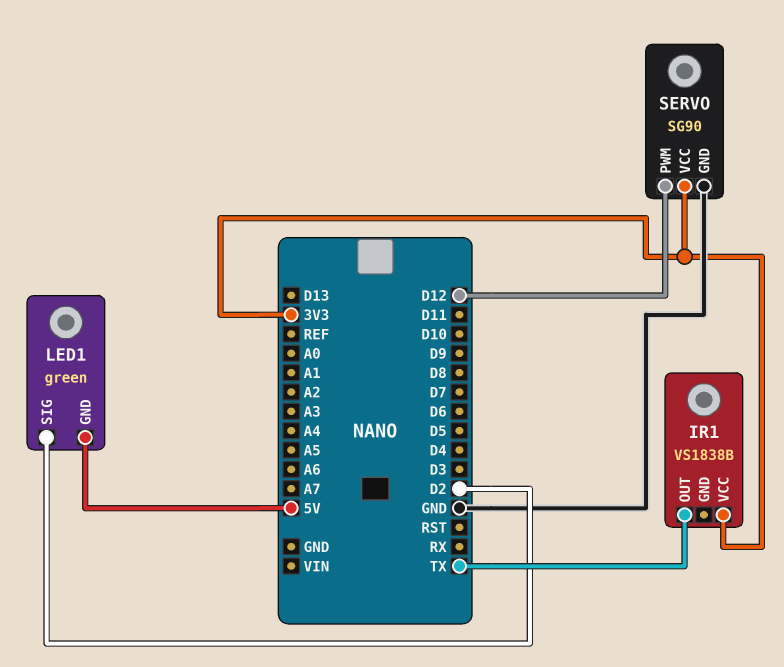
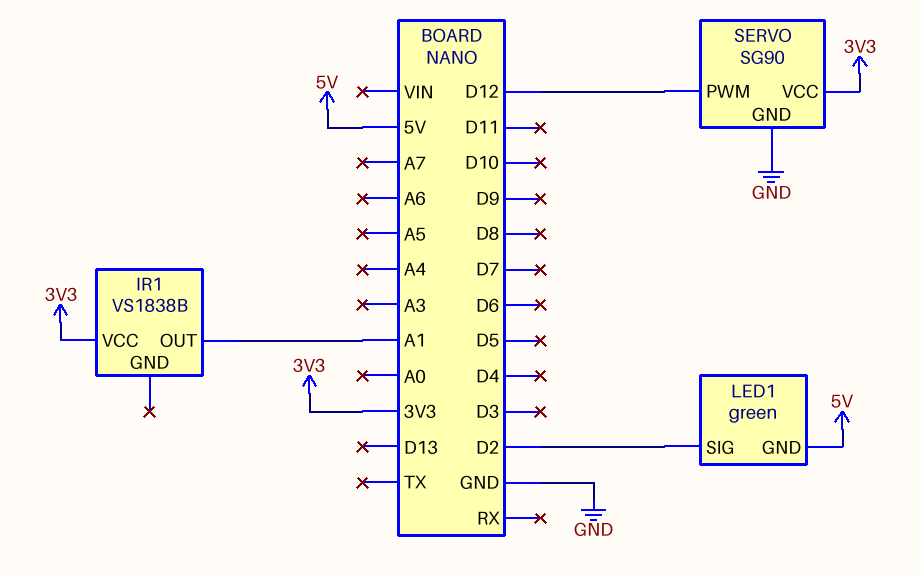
IR1 pin OUT: TX -> A1

